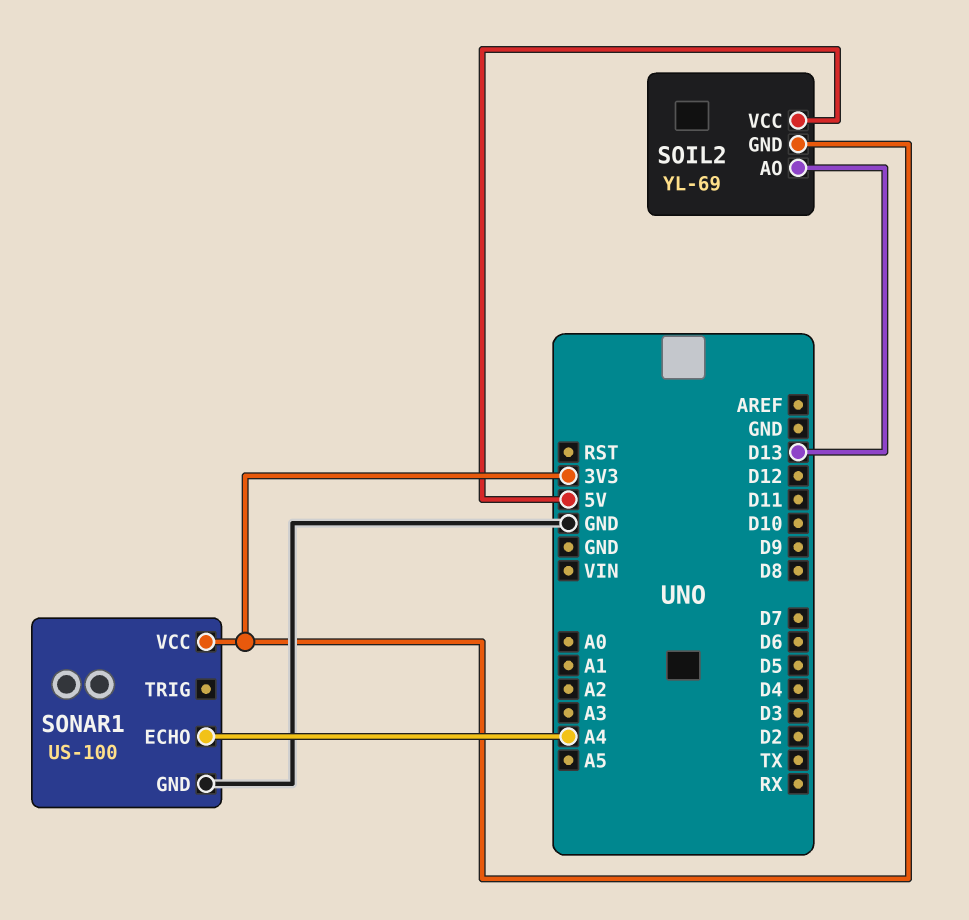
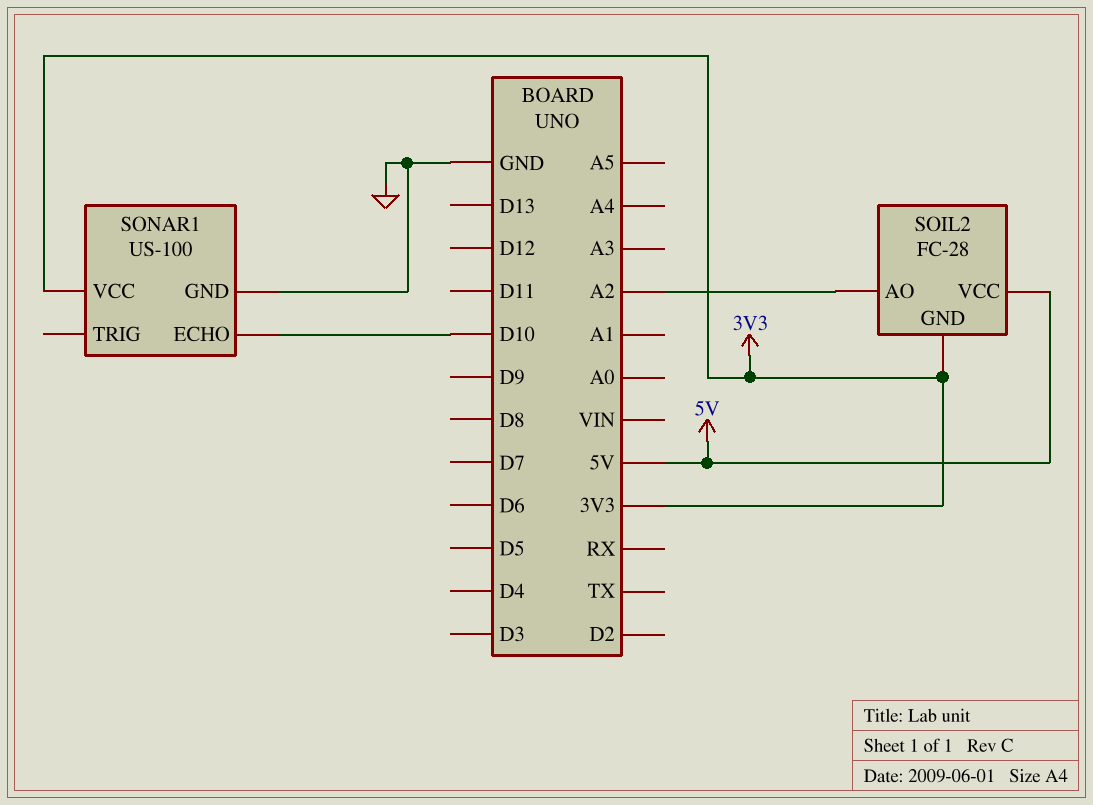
SOIL2: YL-69 -> FC-28
SOIL2 pin AO: D13 -> A2
SONAR1 pin ECHO: A4 -> D10

